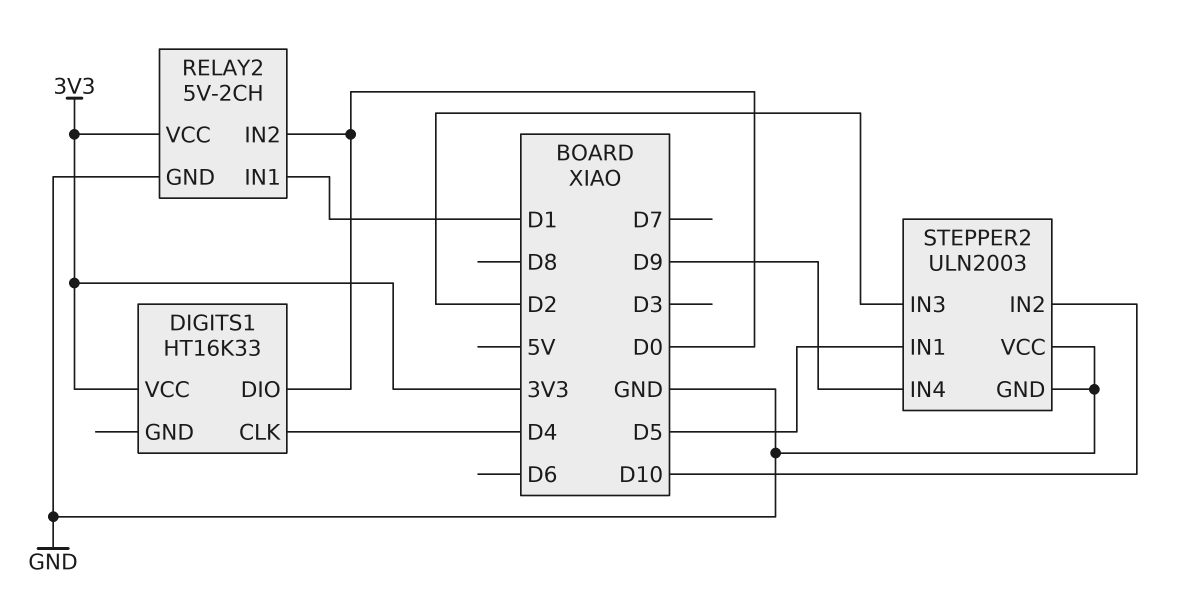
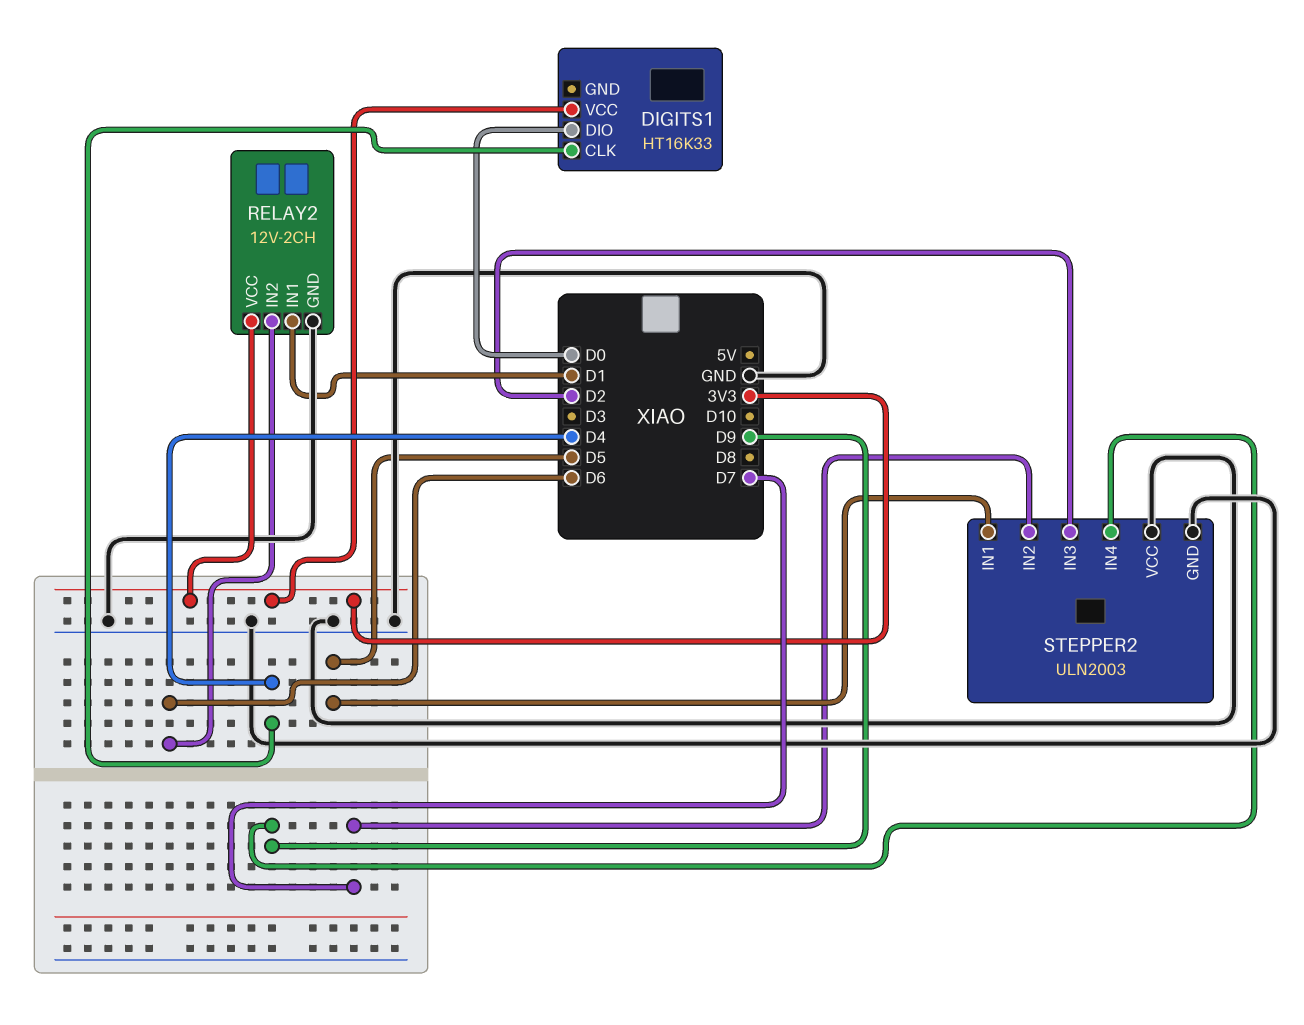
RELAY2: 5V-2CH -> 12V-2CH
RELAY2 pin IN2: D0 -> D6
STEPPER2 pin IN2: D10 -> D7

